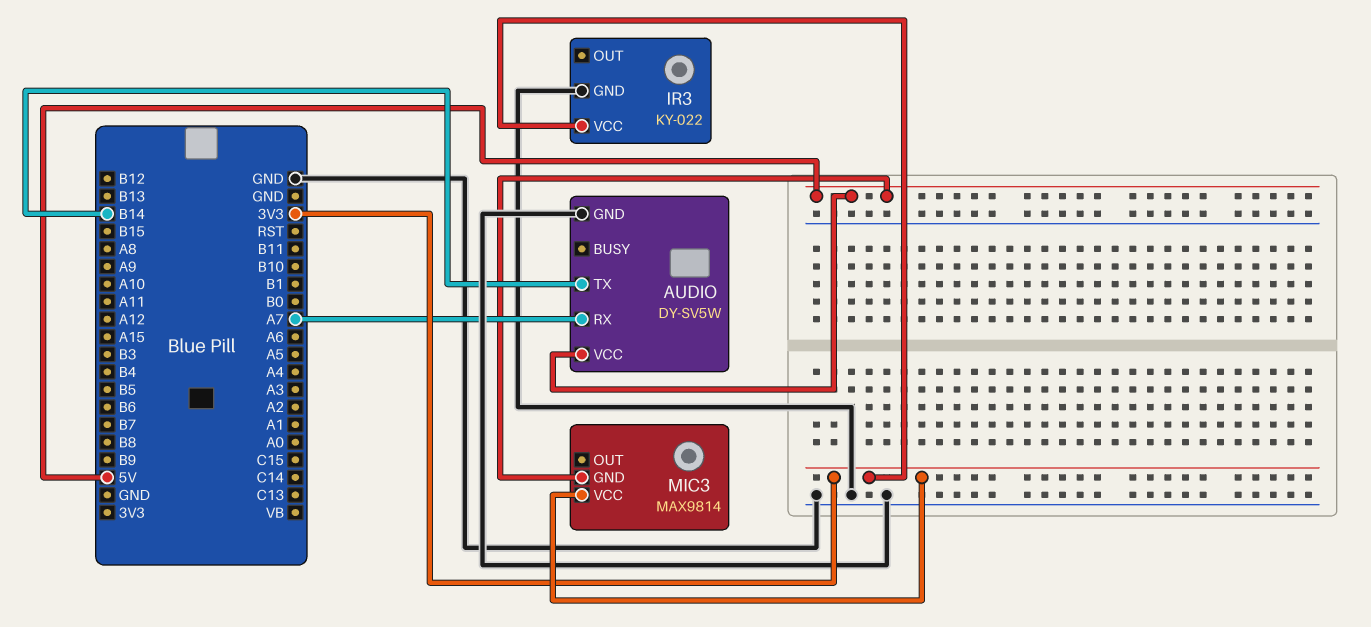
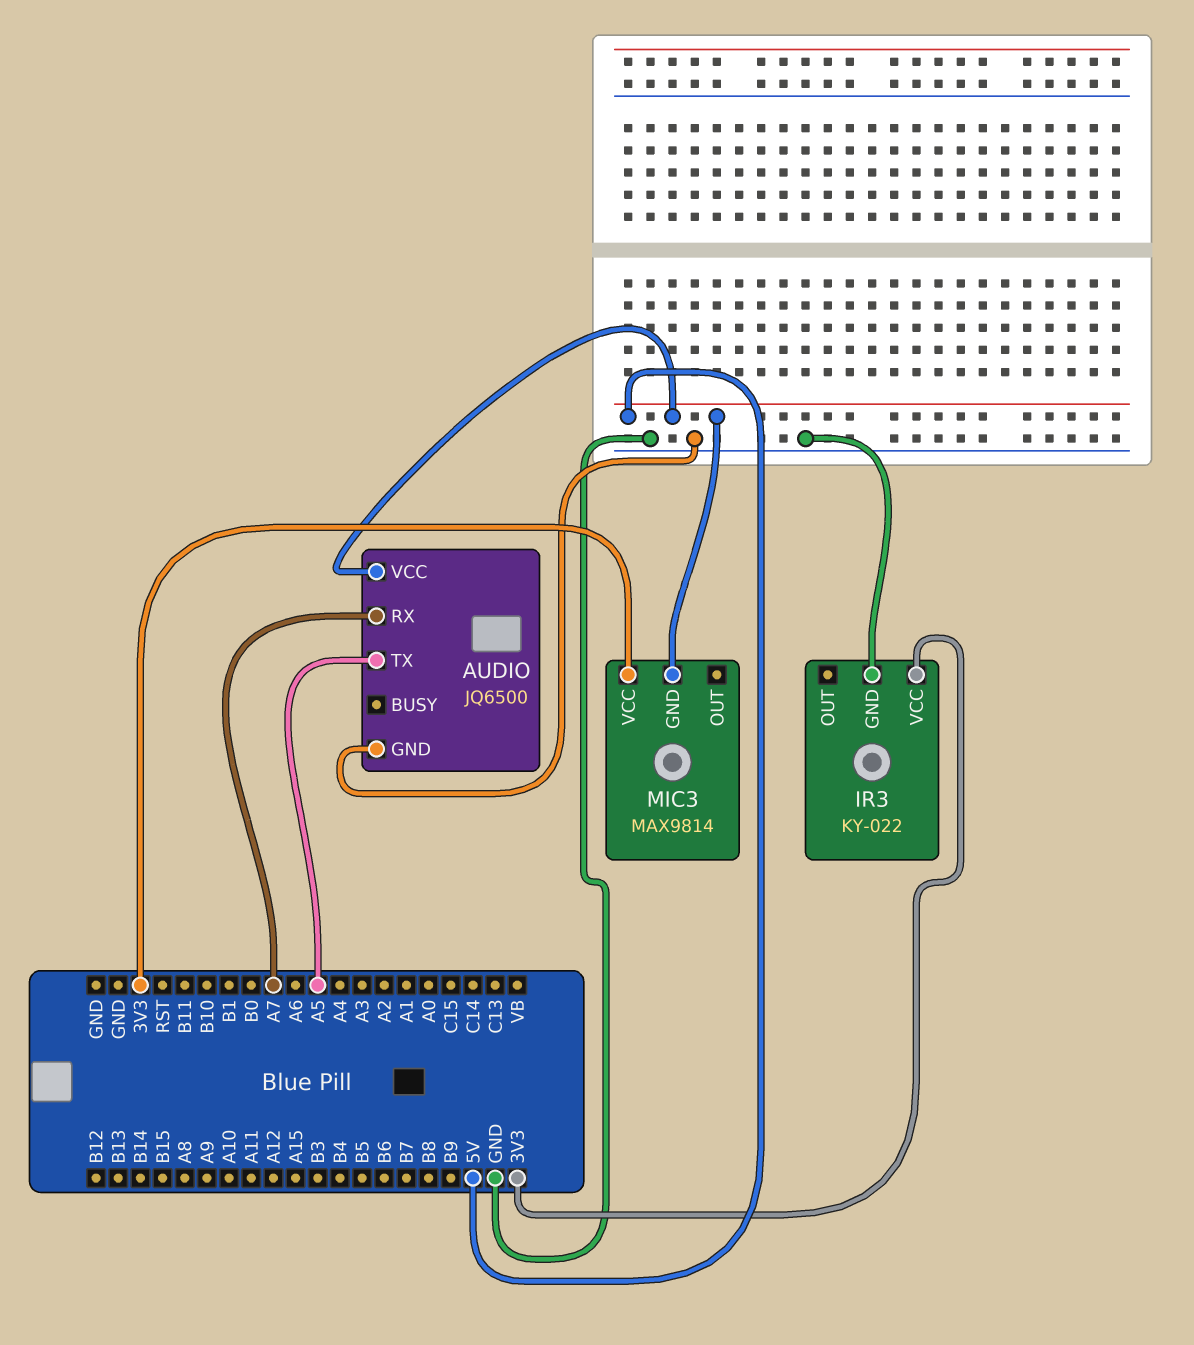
AUDIO: DY-SV5W -> JQ6500
AUDIO pin TX: B14 -> A5

